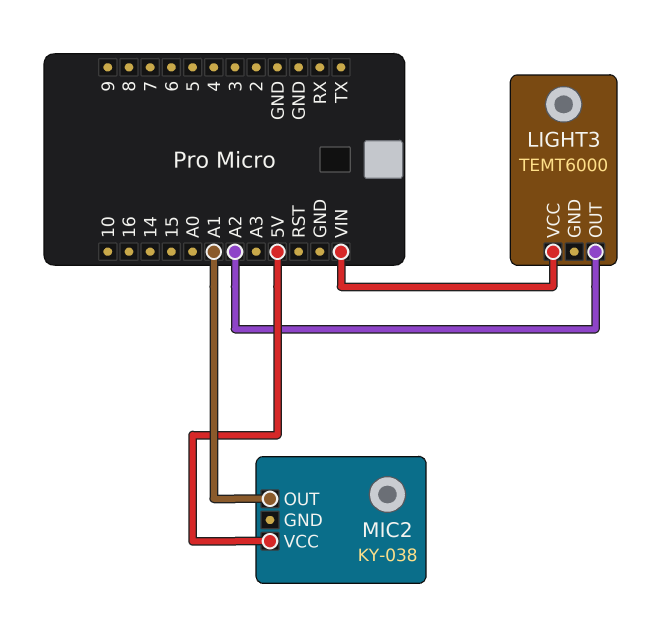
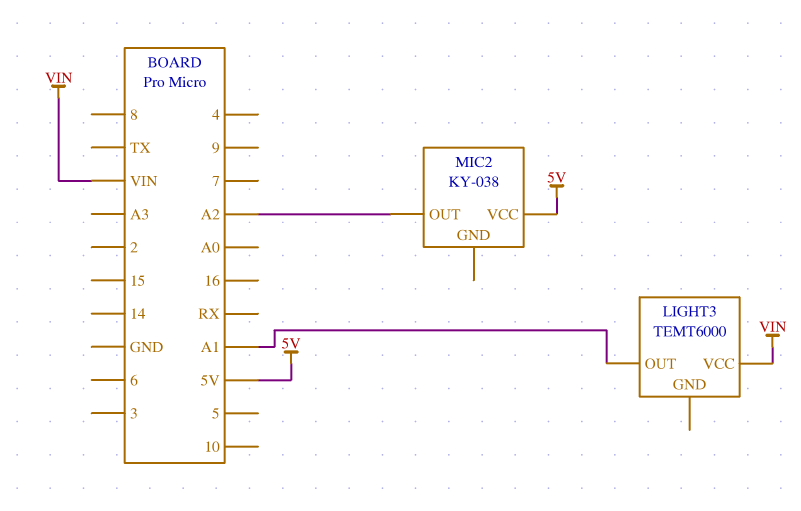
LIGHT3 pin OUT: A2 -> A1
MIC2 pin OUT: A1 -> A2

